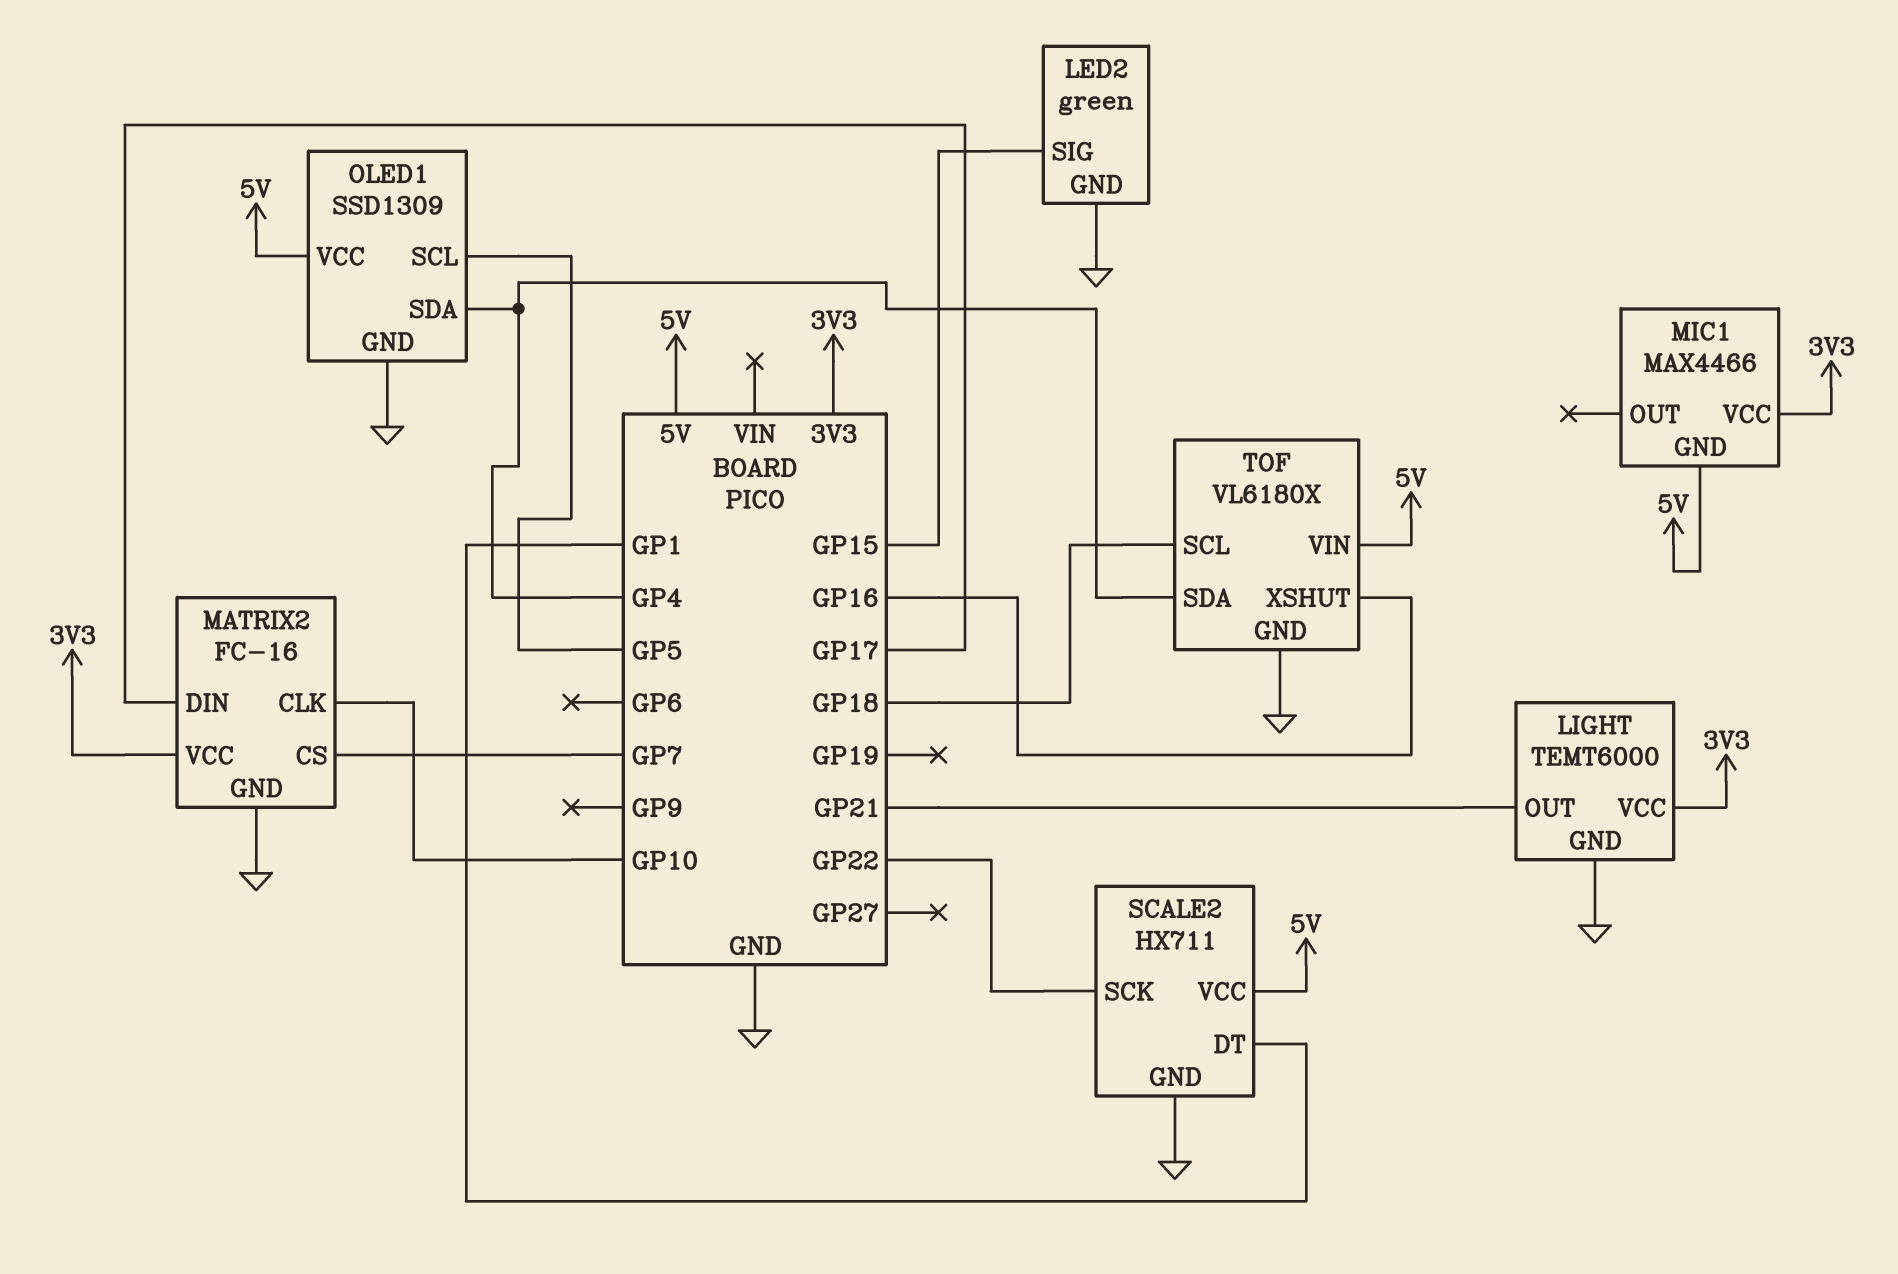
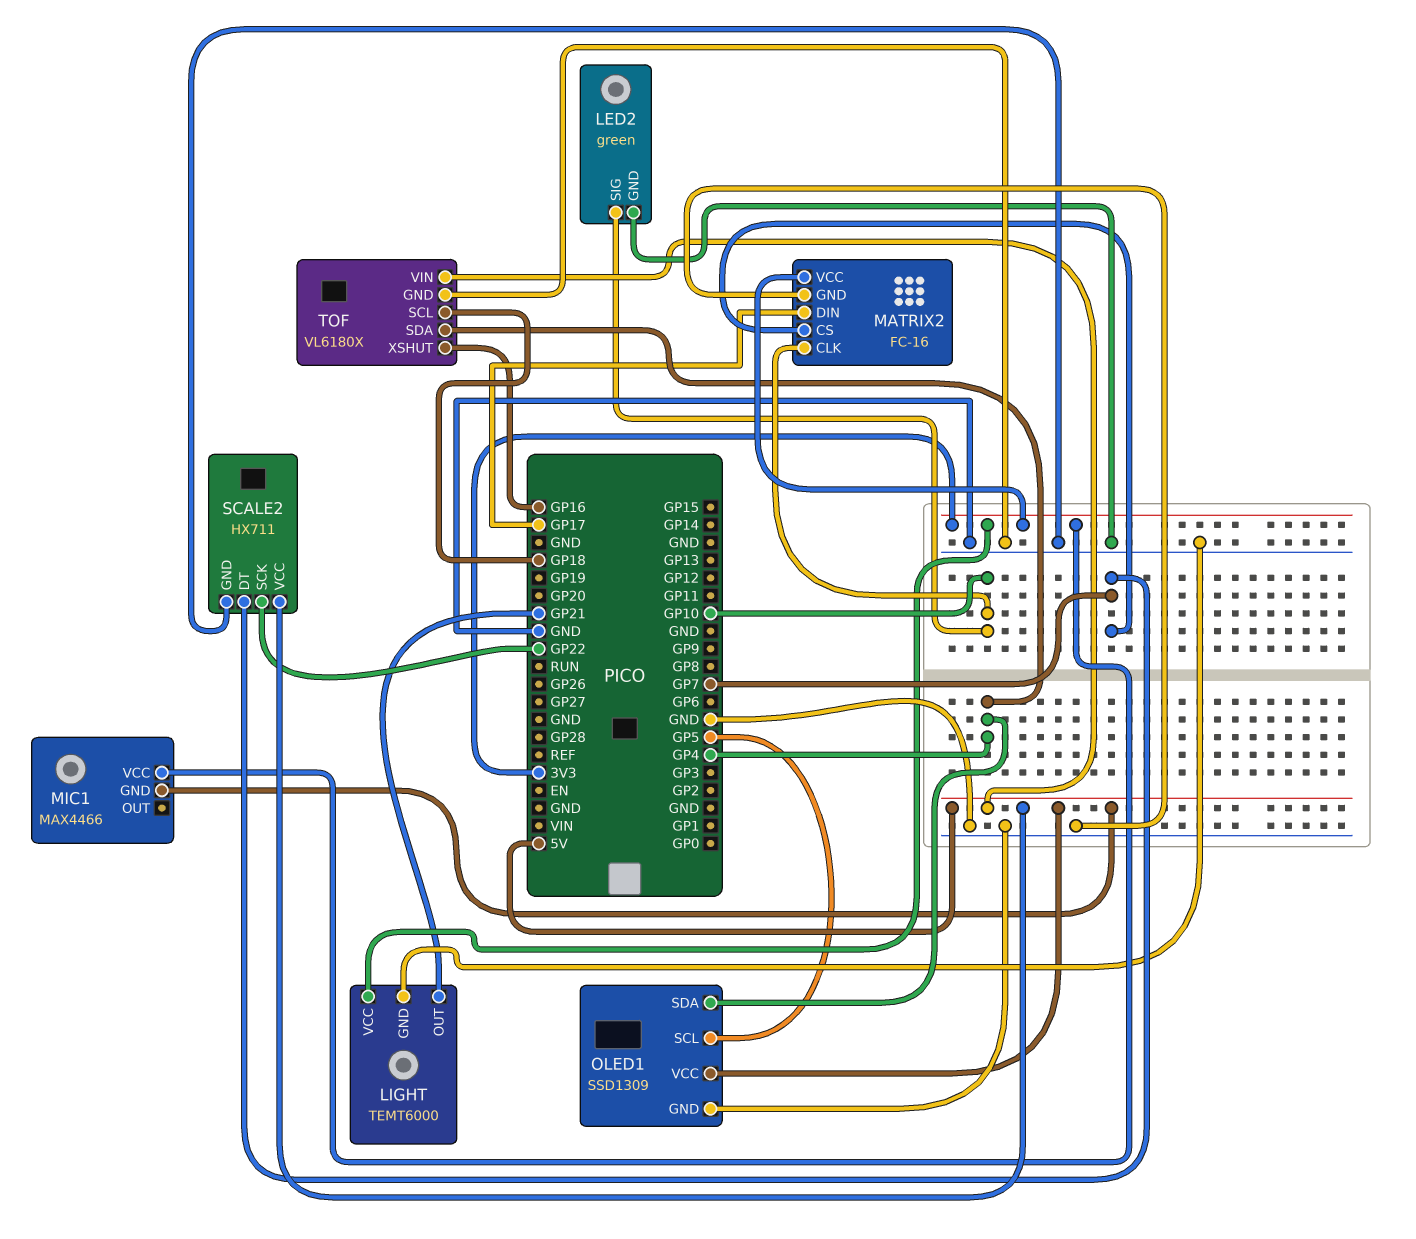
LED2 pin SIG: GP15 -> GP10
SCALE2 pin DT: GP1 -> GP7

